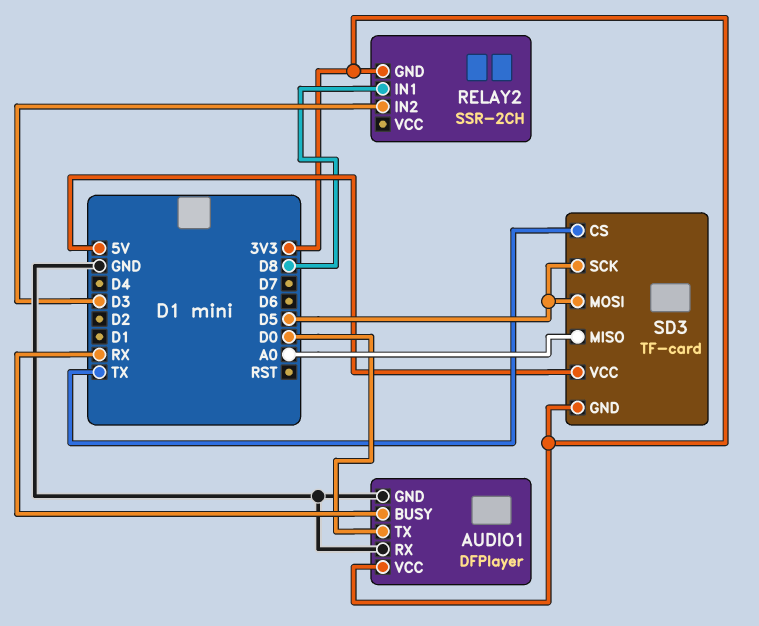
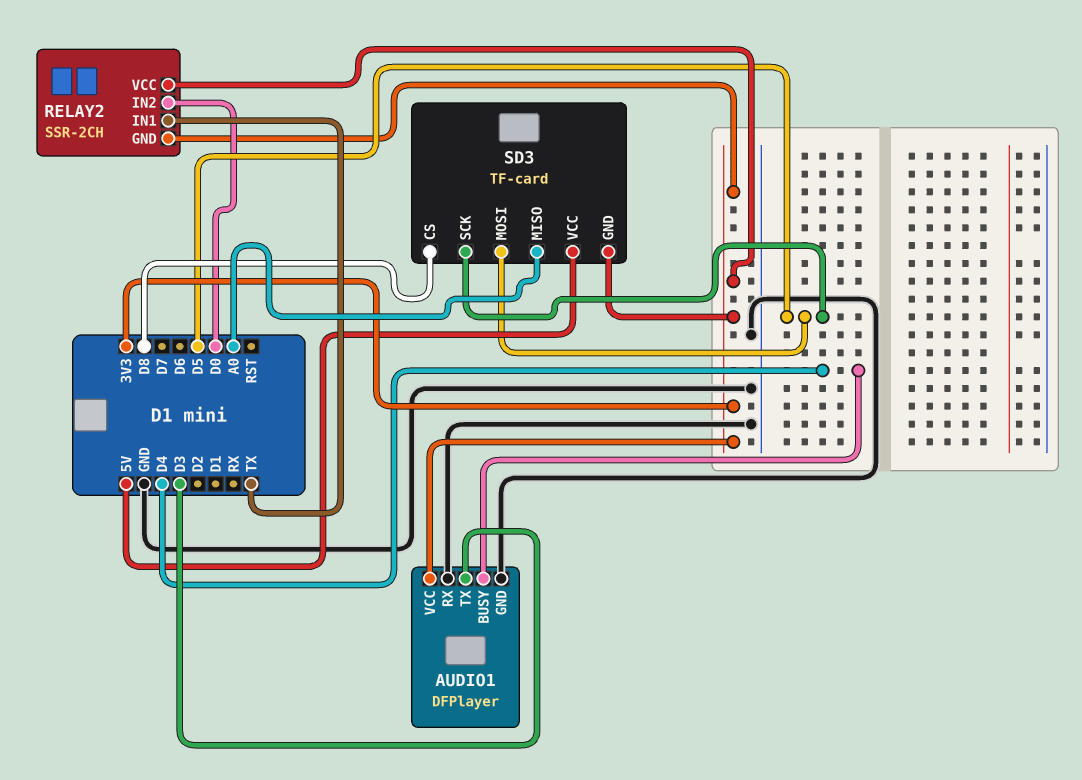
AUDIO1 pin BUSY: RX -> D4
AUDIO1 pin TX: D0 -> D3
RELAY2 pin IN1: D8 -> TX
RELAY2 pin IN2: D3 -> D0
RELAY2 pin VCC: none -> 3V3
SD3 pin CS: TX -> D8

